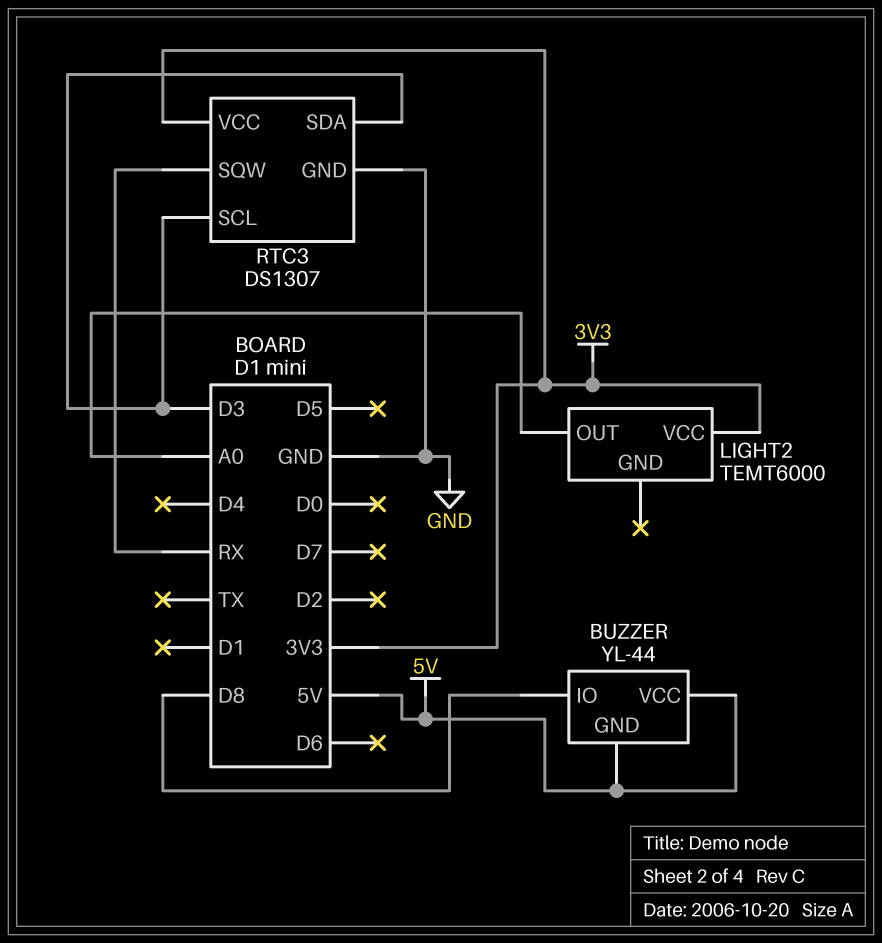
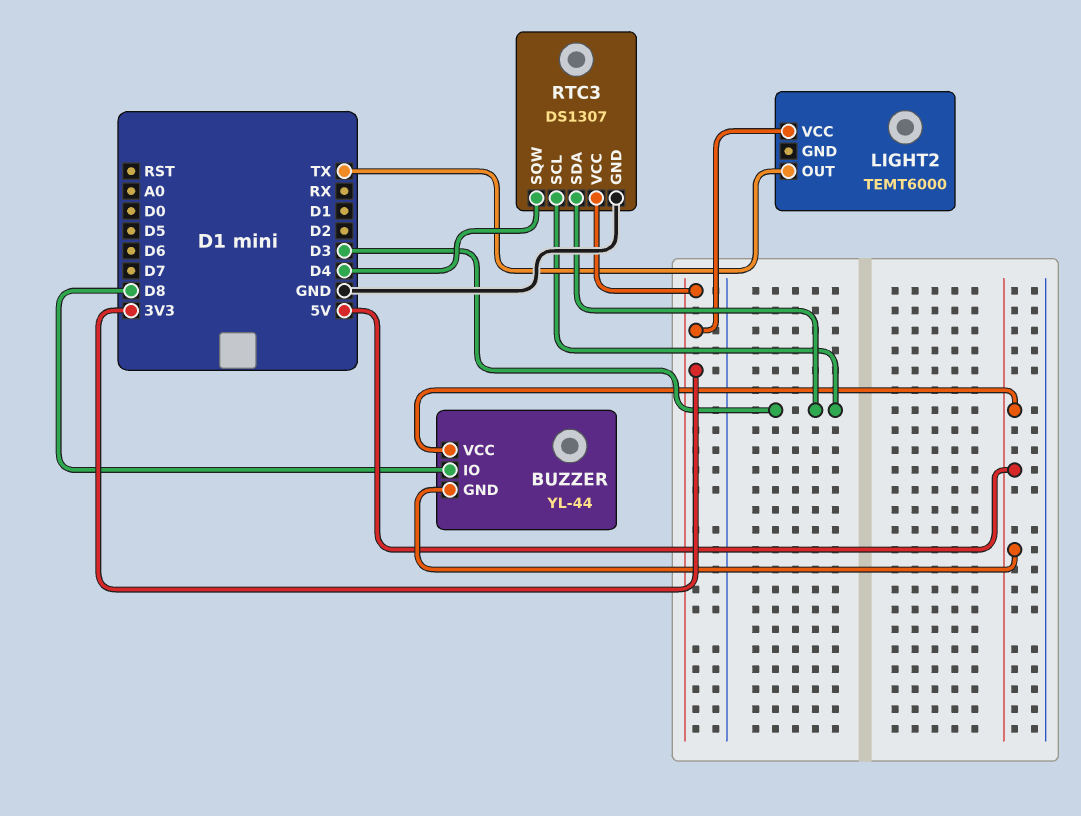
LIGHT2 pin OUT: A0 -> TX
RTC3 pin SQW: RX -> D4

